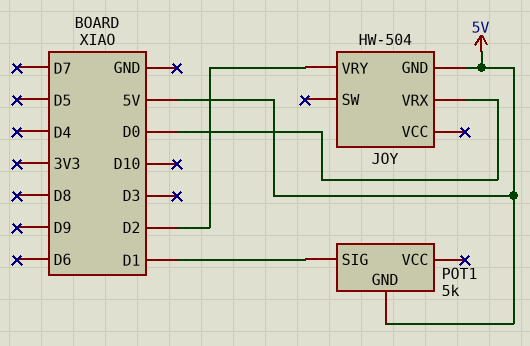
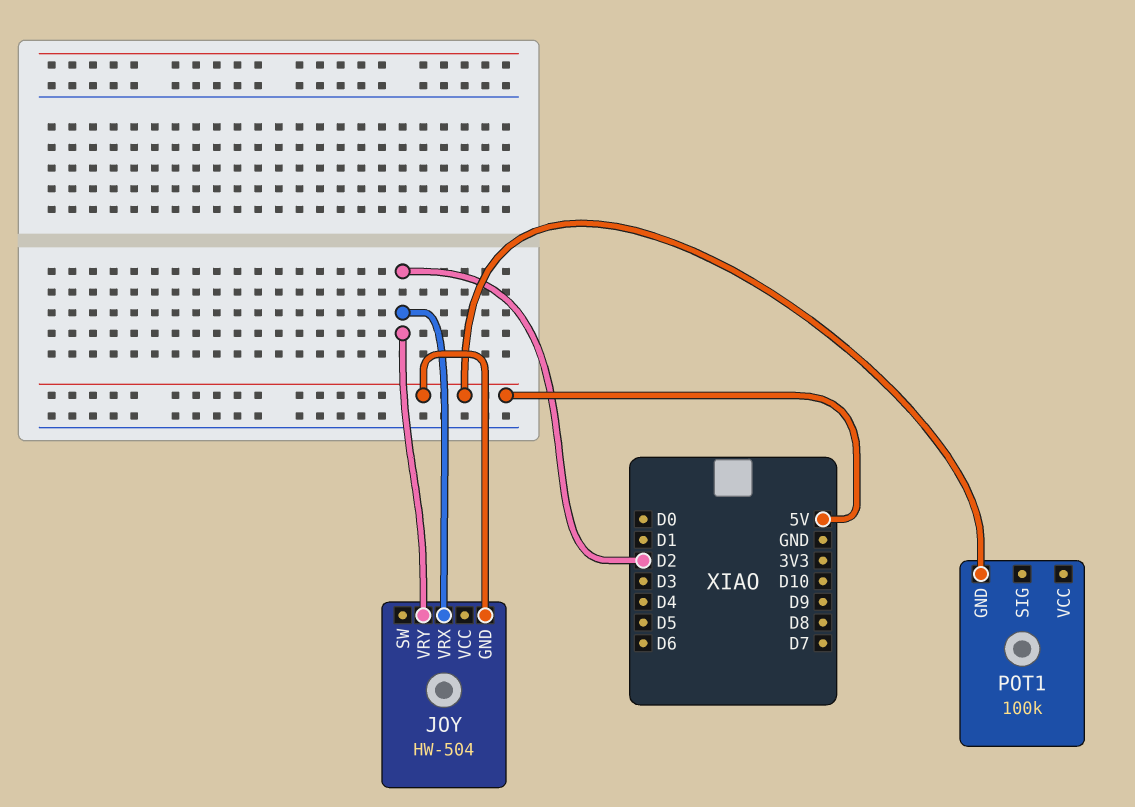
JOY pin VRX: D0 -> D2
POT1: 5k -> 100k
POT1 pin SIG: D1 -> none

